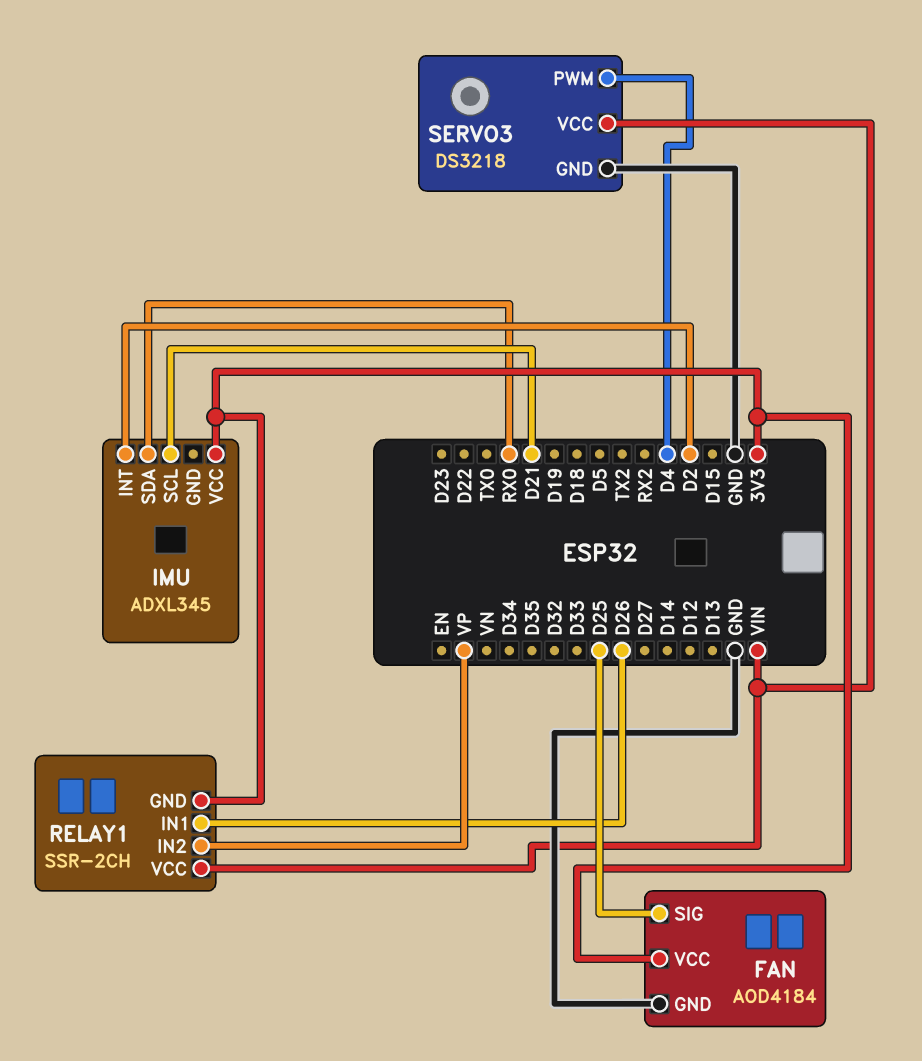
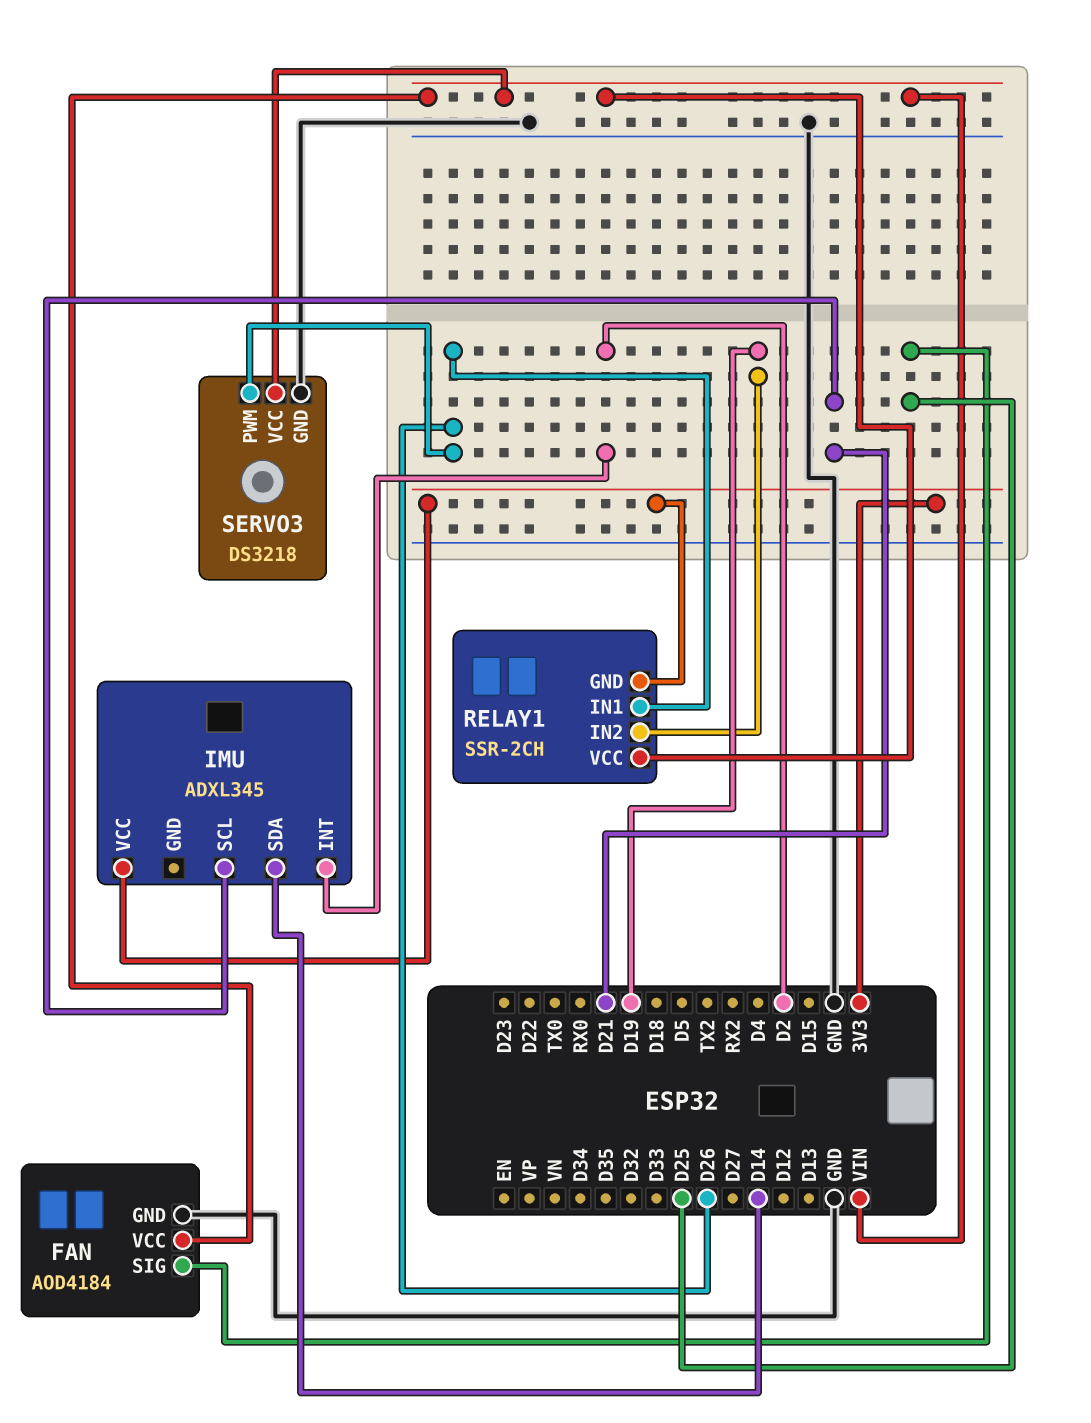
FAN pin VCC: 3V3 -> VIN
IMU pin SDA: RX0 -> D14
RELAY1 pin IN2: VP -> D19
SERVO3 pin PWM: D4 -> D26

